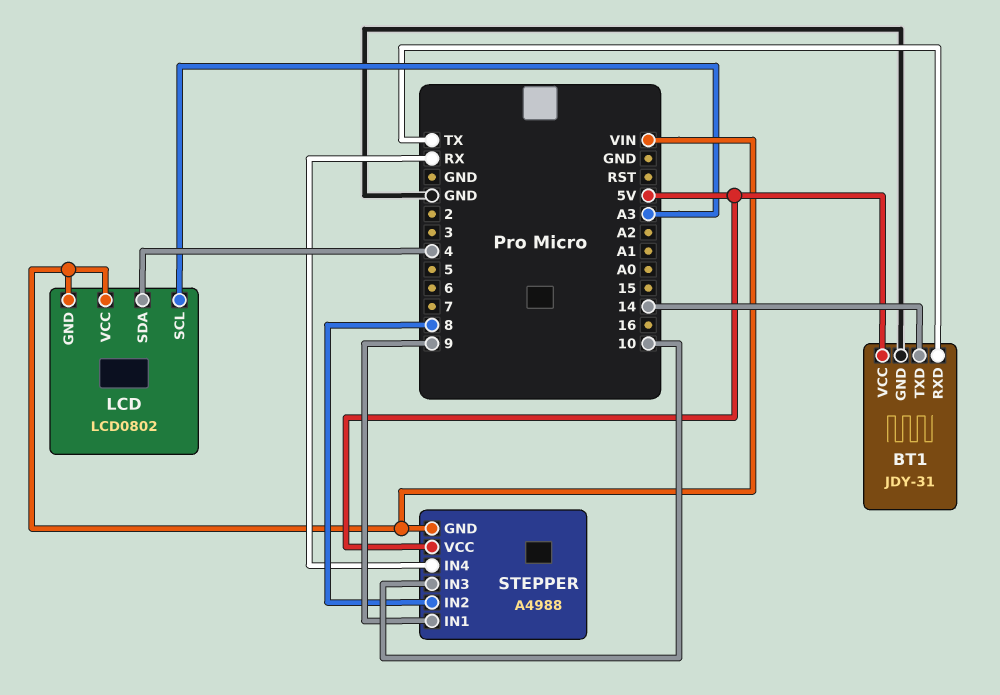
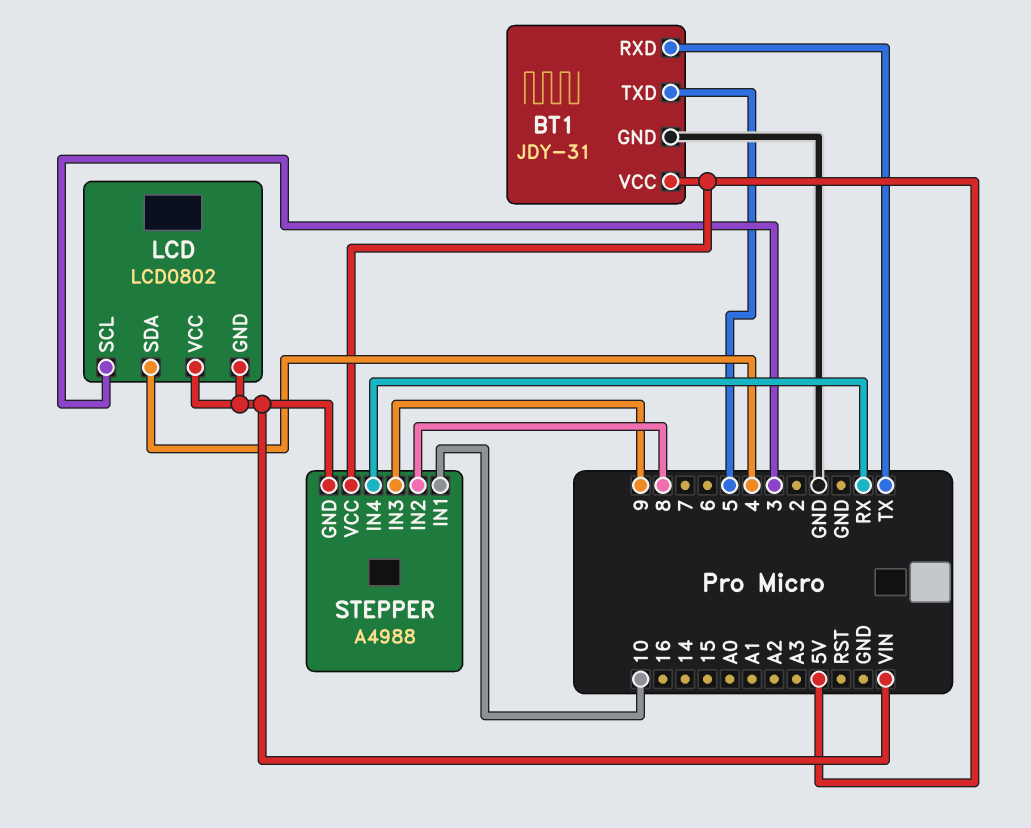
BT1 pin TXD: 14 -> 5
LCD pin SCL: A3 -> 3
STEPPER pin IN1: 9 -> 10
STEPPER pin IN3: 10 -> 9

